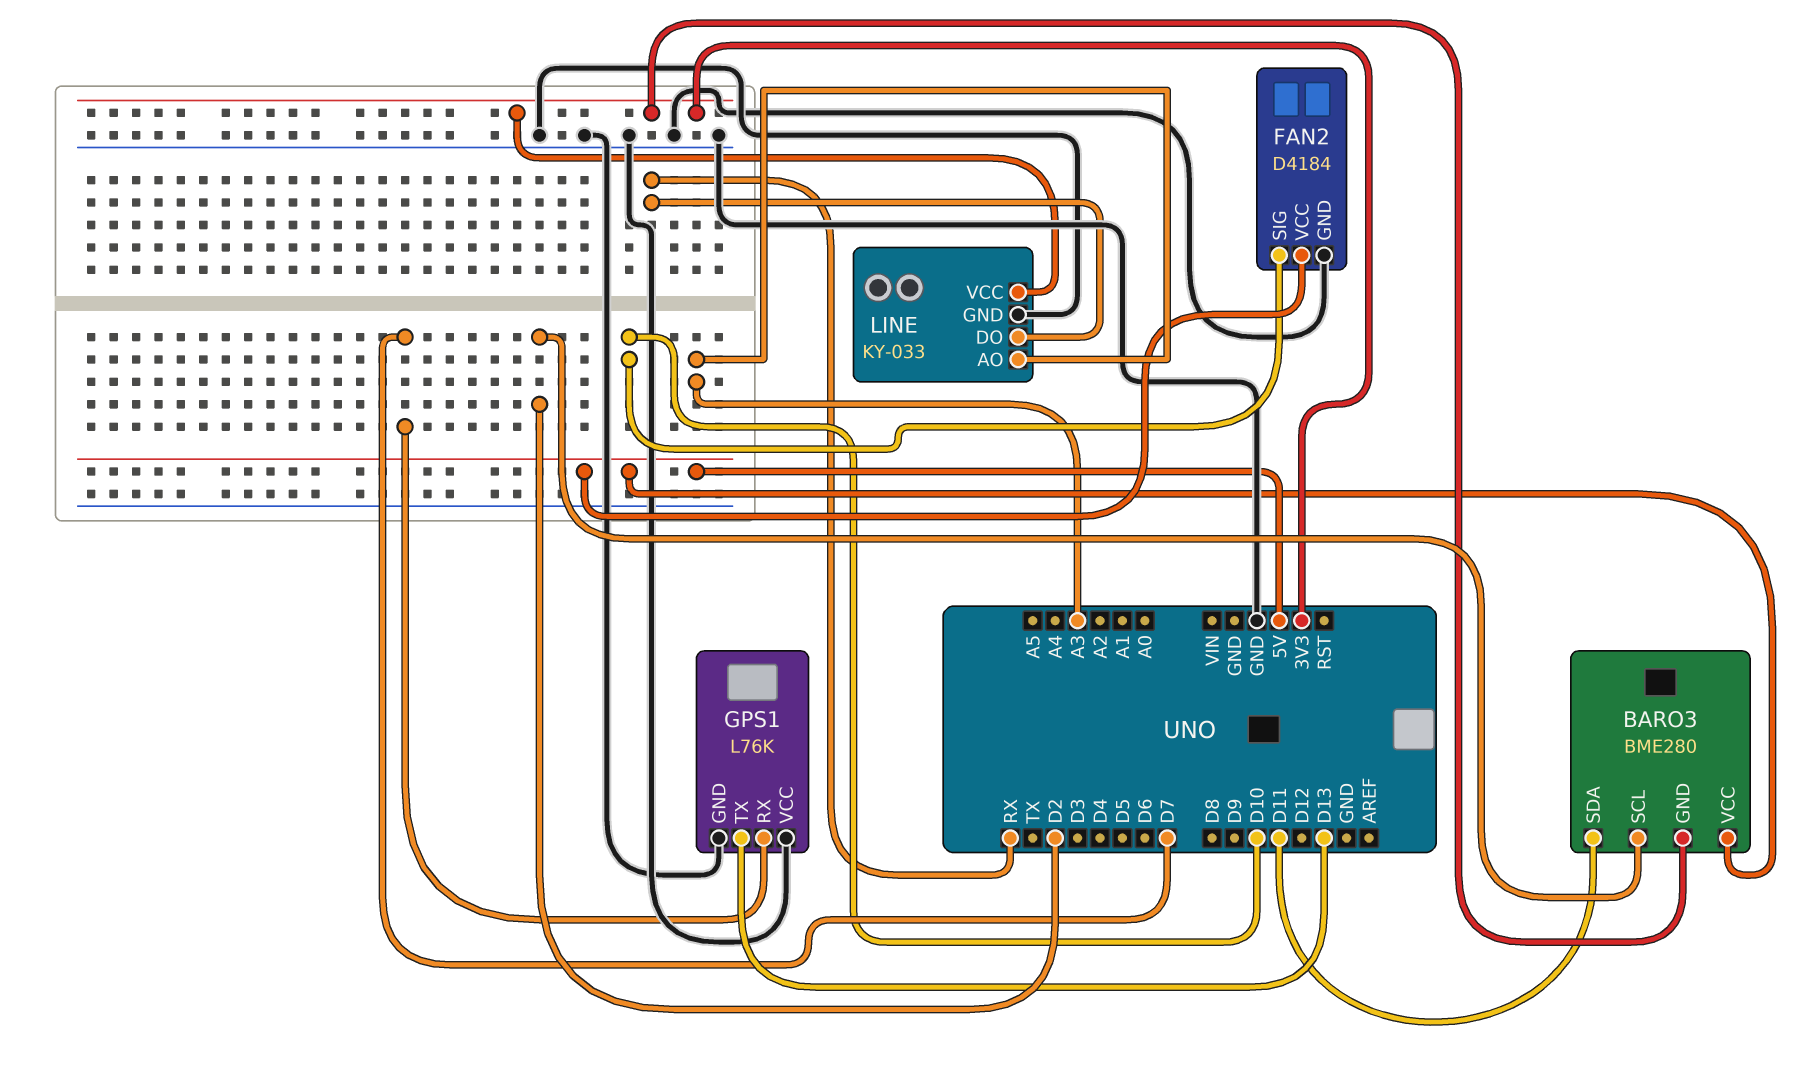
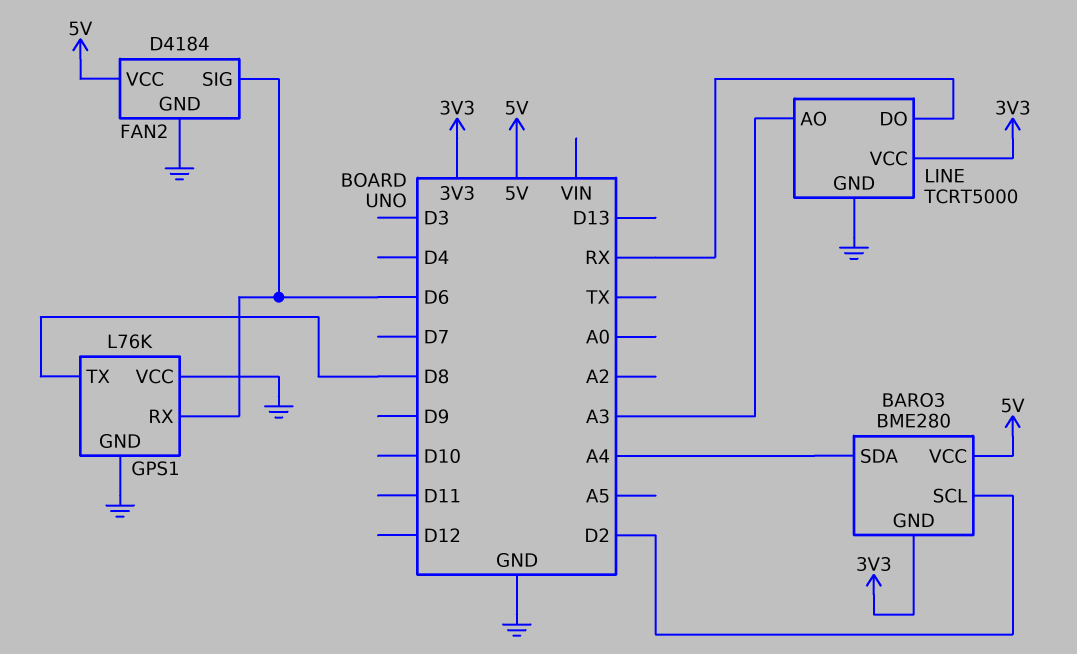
BARO3 pin SDA: D11 -> A4
FAN2 pin SIG: D10 -> D6
GPS1 pin RX: D7 -> D6
GPS1 pin TX: D13 -> D8
LINE: KY-033 -> TCRT5000

